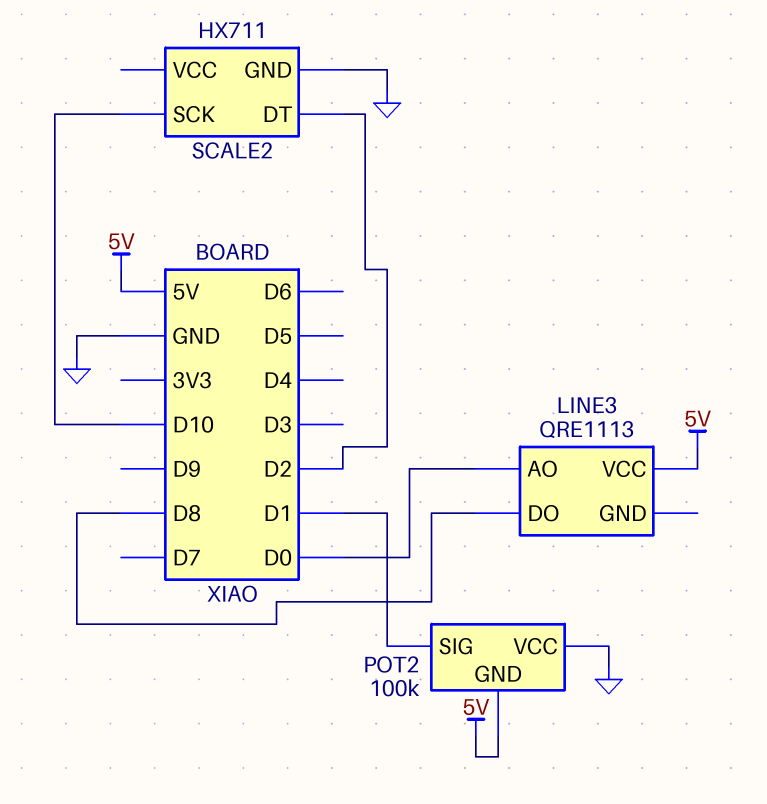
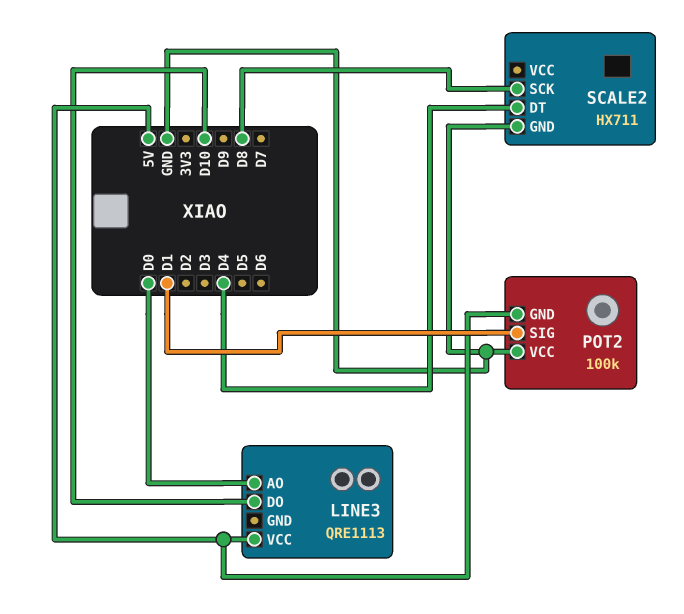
LINE3 pin DO: D8 -> D10
SCALE2 pin DT: D2 -> D4
SCALE2 pin SCK: D10 -> D8

